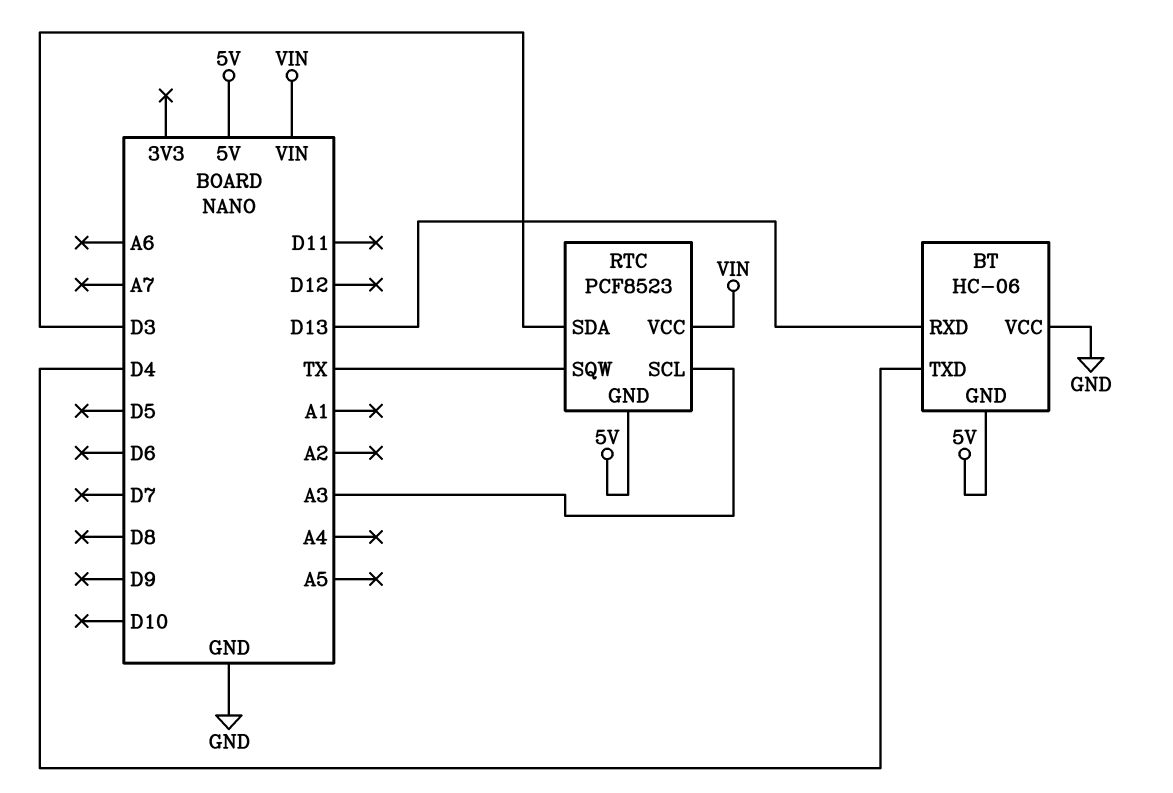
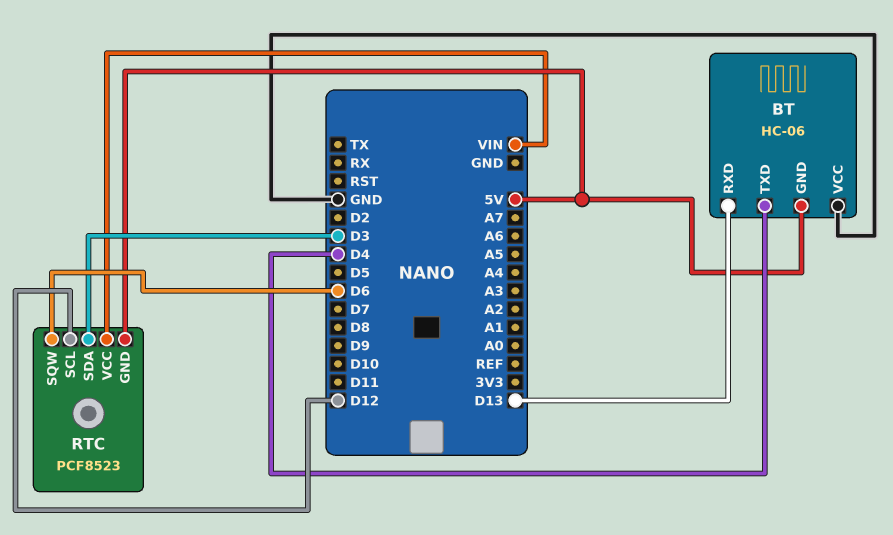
RTC pin SCL: A3 -> D12
RTC pin SQW: TX -> D6

